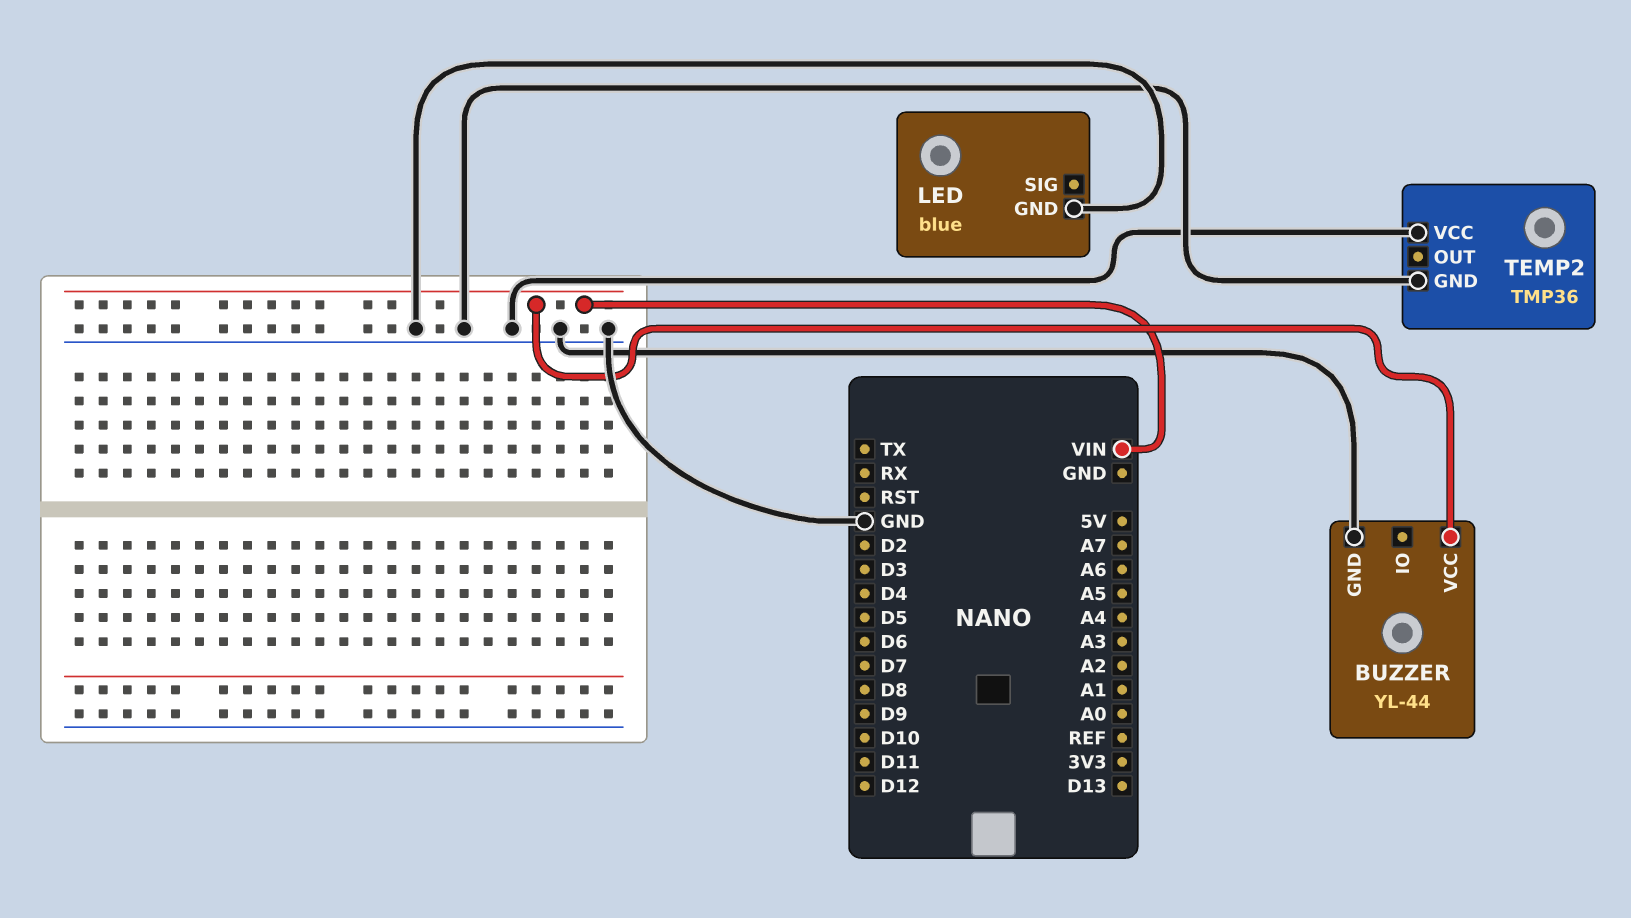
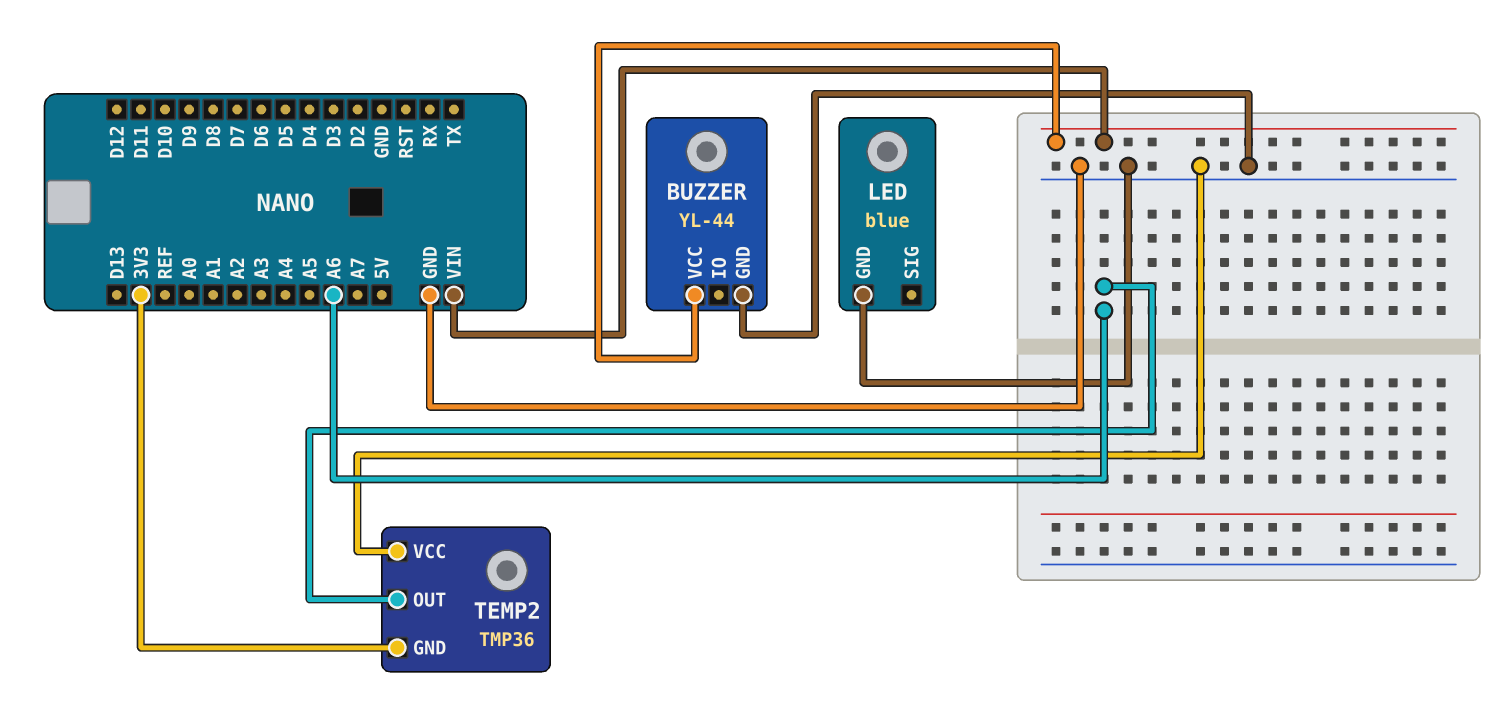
TEMP2 pin GND: GND -> 3V3
TEMP2 pin OUT: none -> A6

